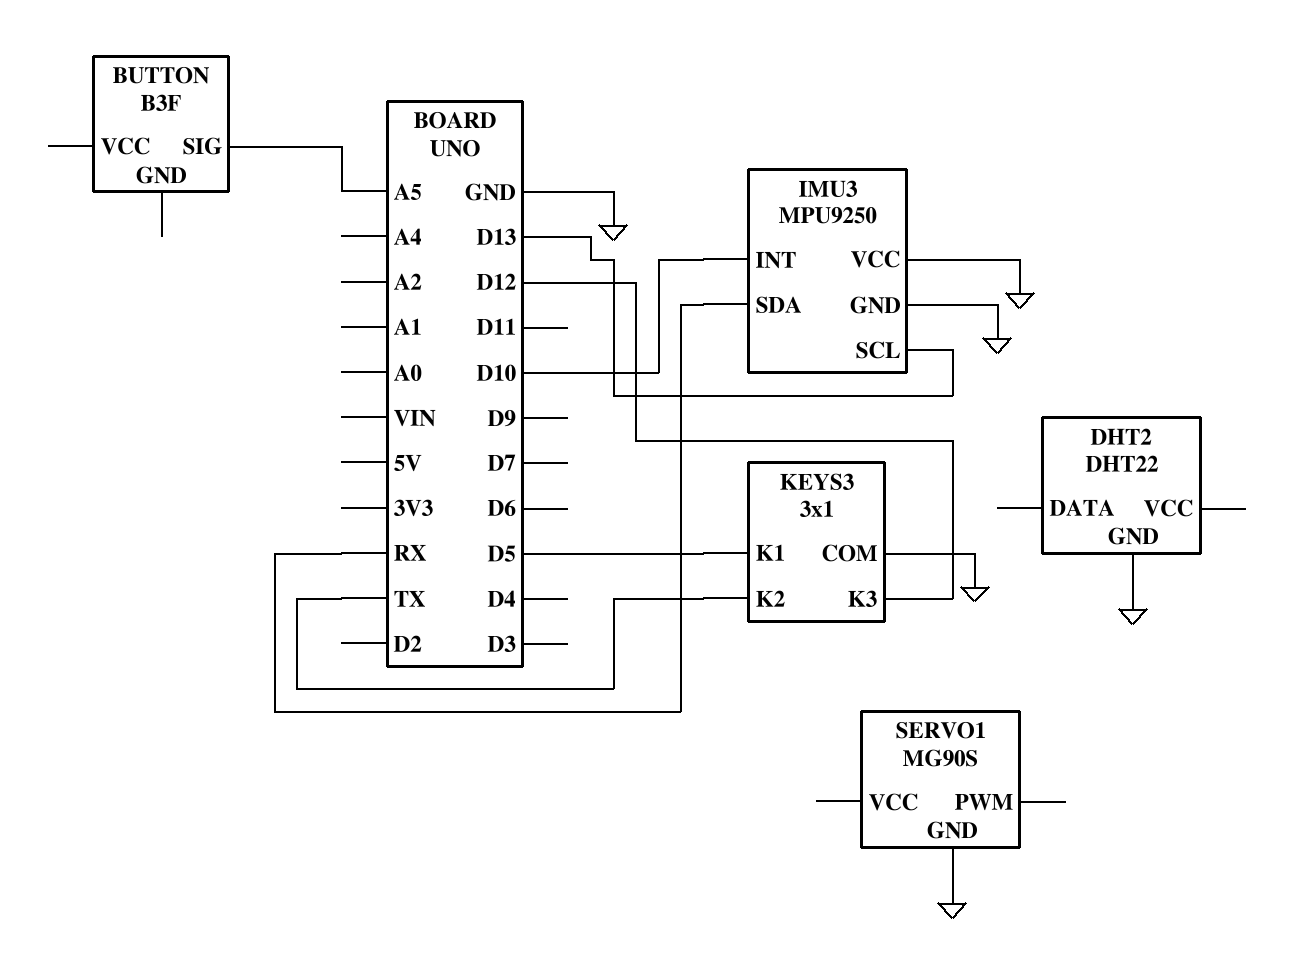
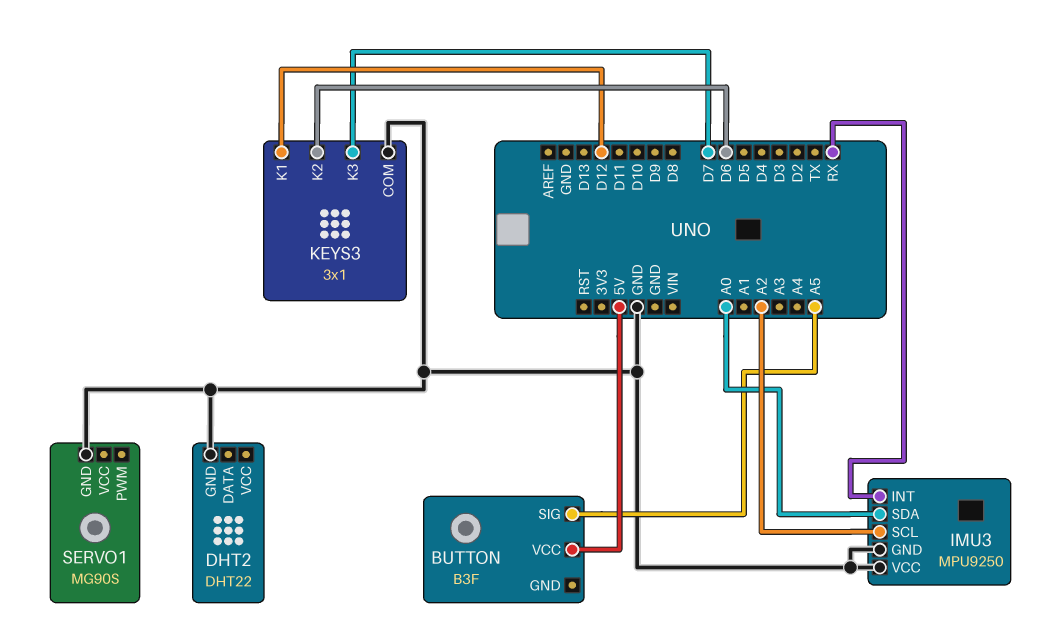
BUTTON pin VCC: none -> 5V
IMU3 pin INT: D10 -> RX
IMU3 pin SCL: D13 -> A2
IMU3 pin SDA: RX -> A0
KEYS3 pin K1: D5 -> D12
KEYS3 pin K2: TX -> D6
KEYS3 pin K3: D12 -> D7

